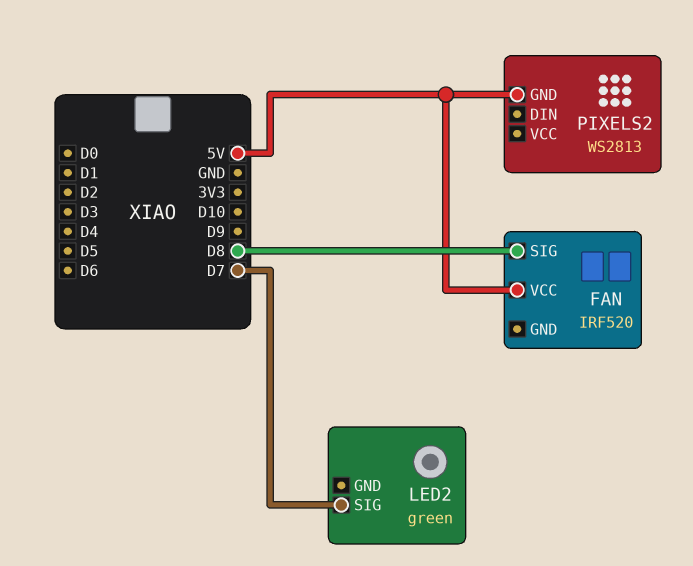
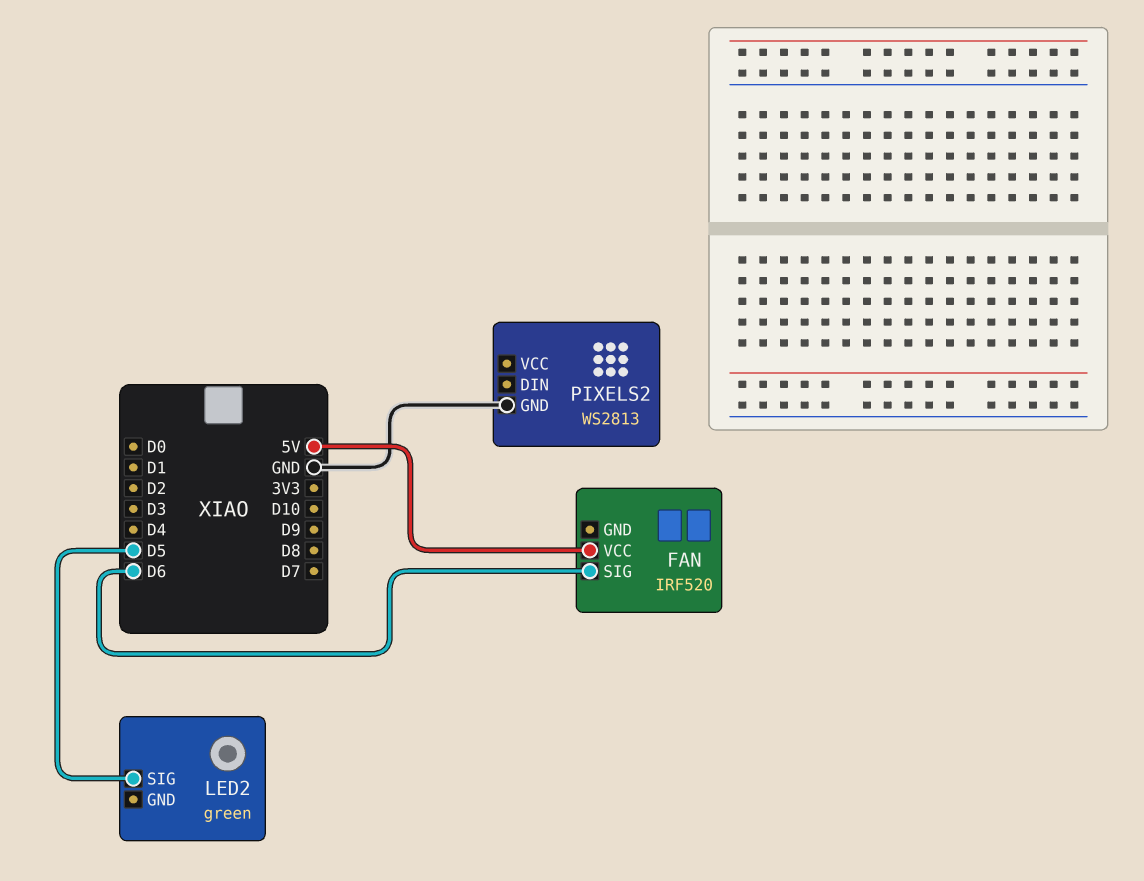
FAN pin SIG: D8 -> D6
LED2 pin SIG: D7 -> D5
PIXELS2 pin GND: 5V -> GND

